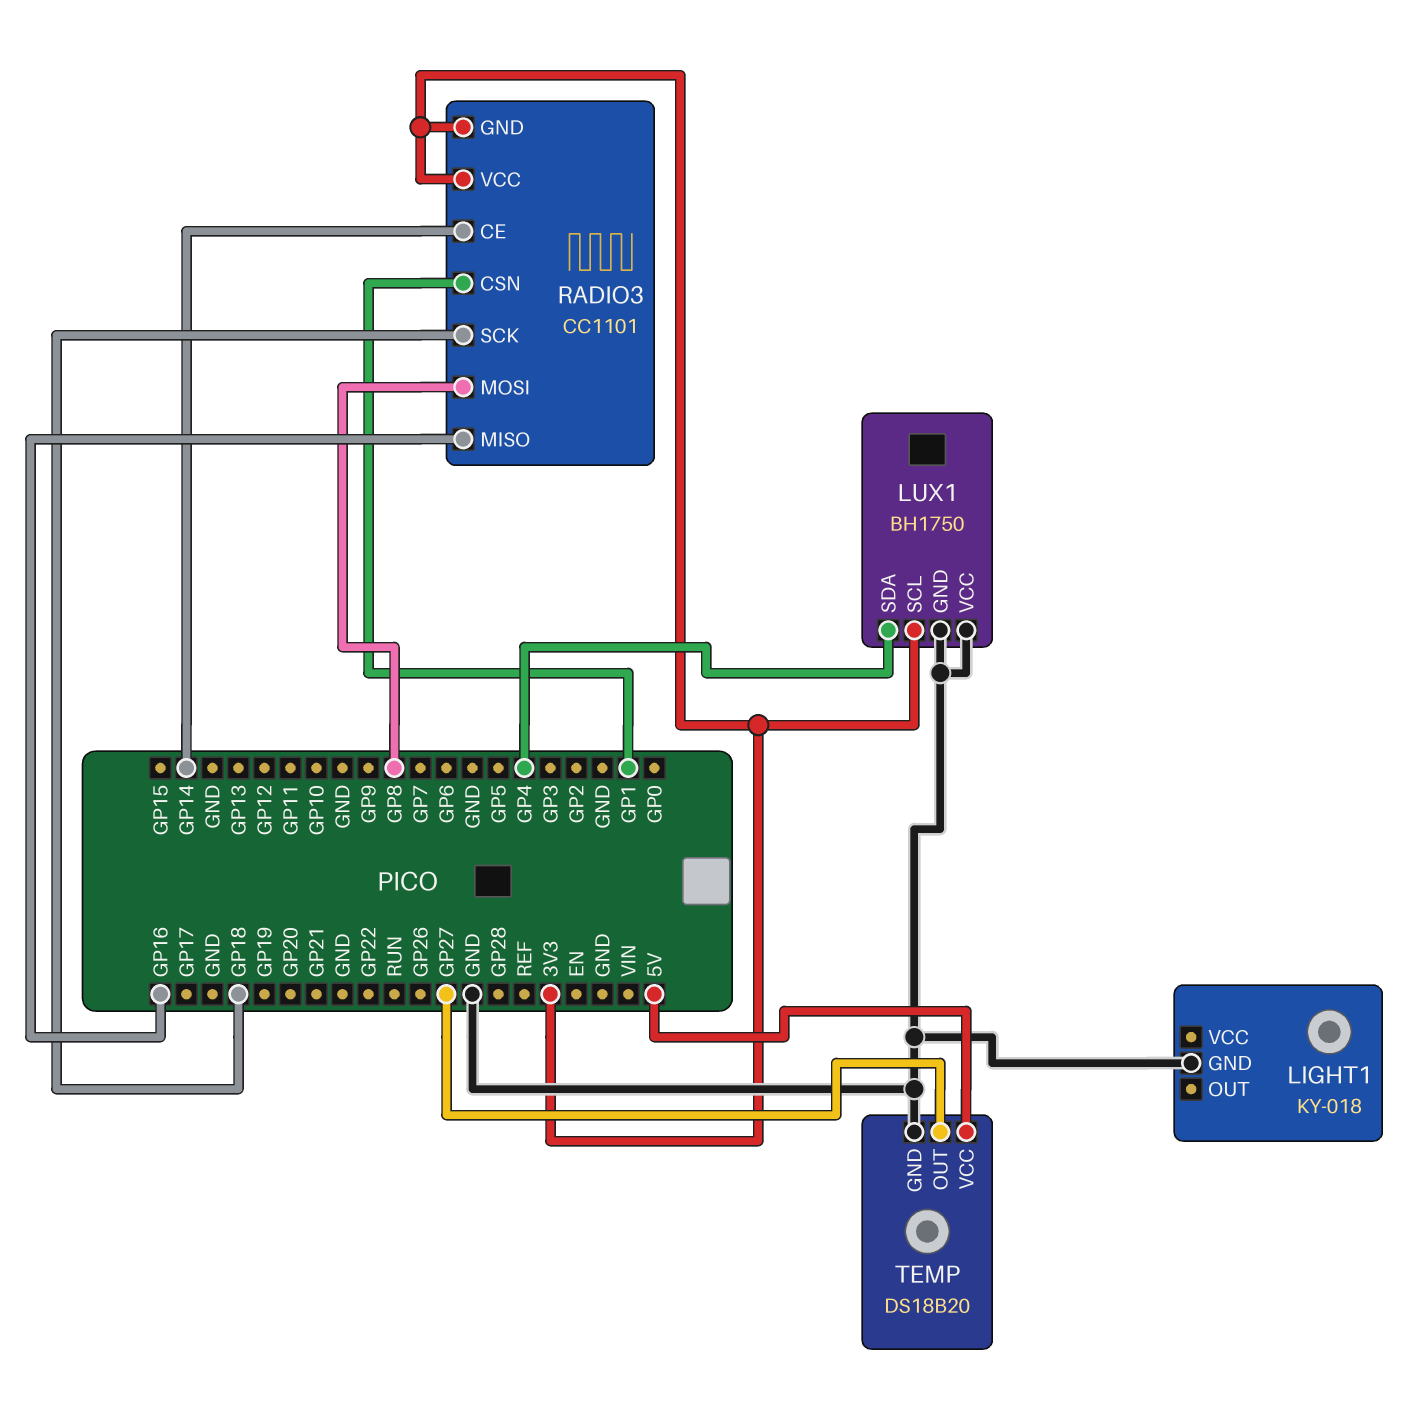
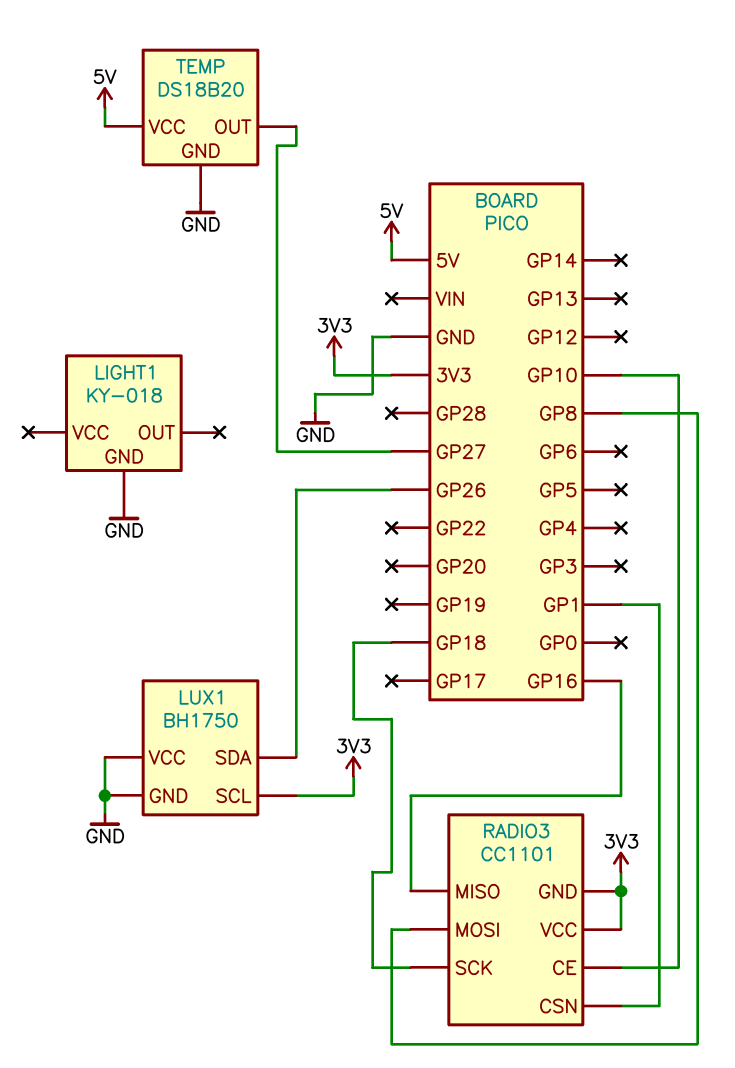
LUX1 pin SDA: GP4 -> GP26
RADIO3 pin CE: GP14 -> GP10

